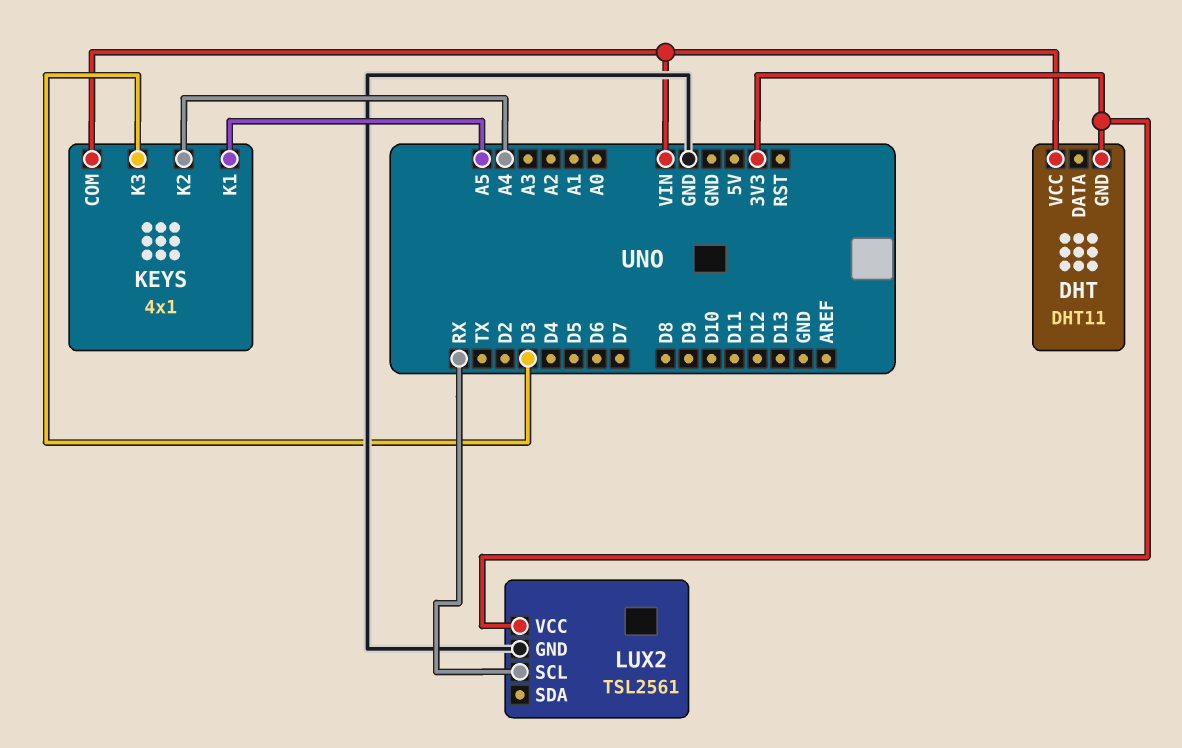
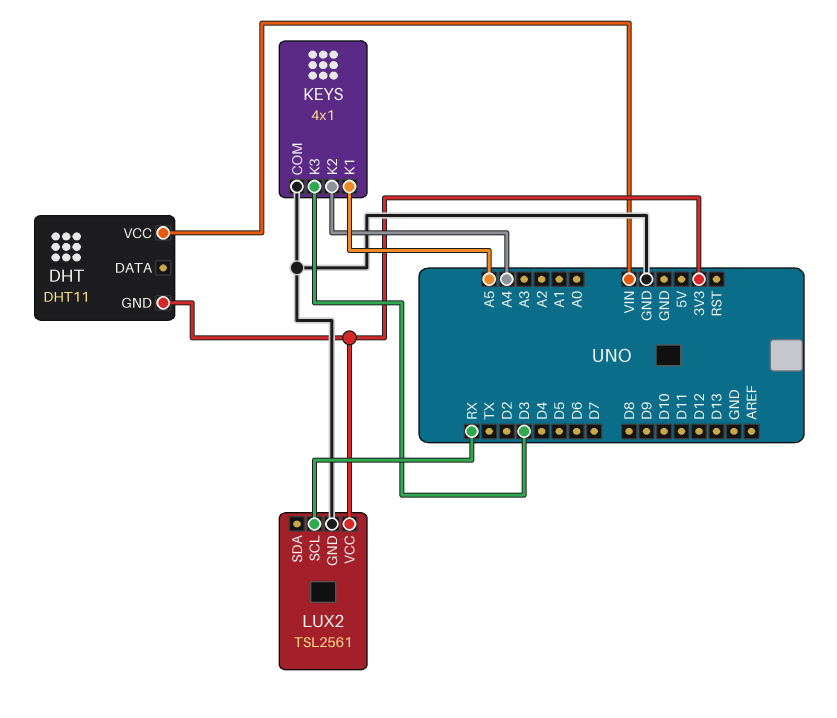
KEYS pin COM: VIN -> GND

